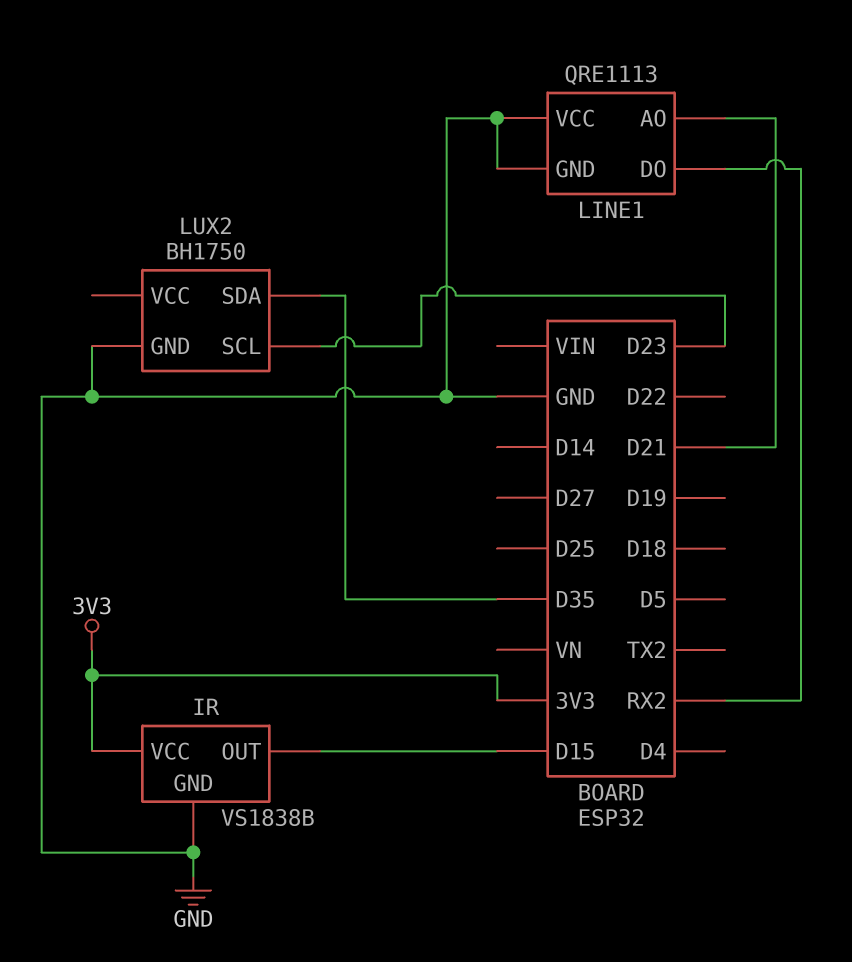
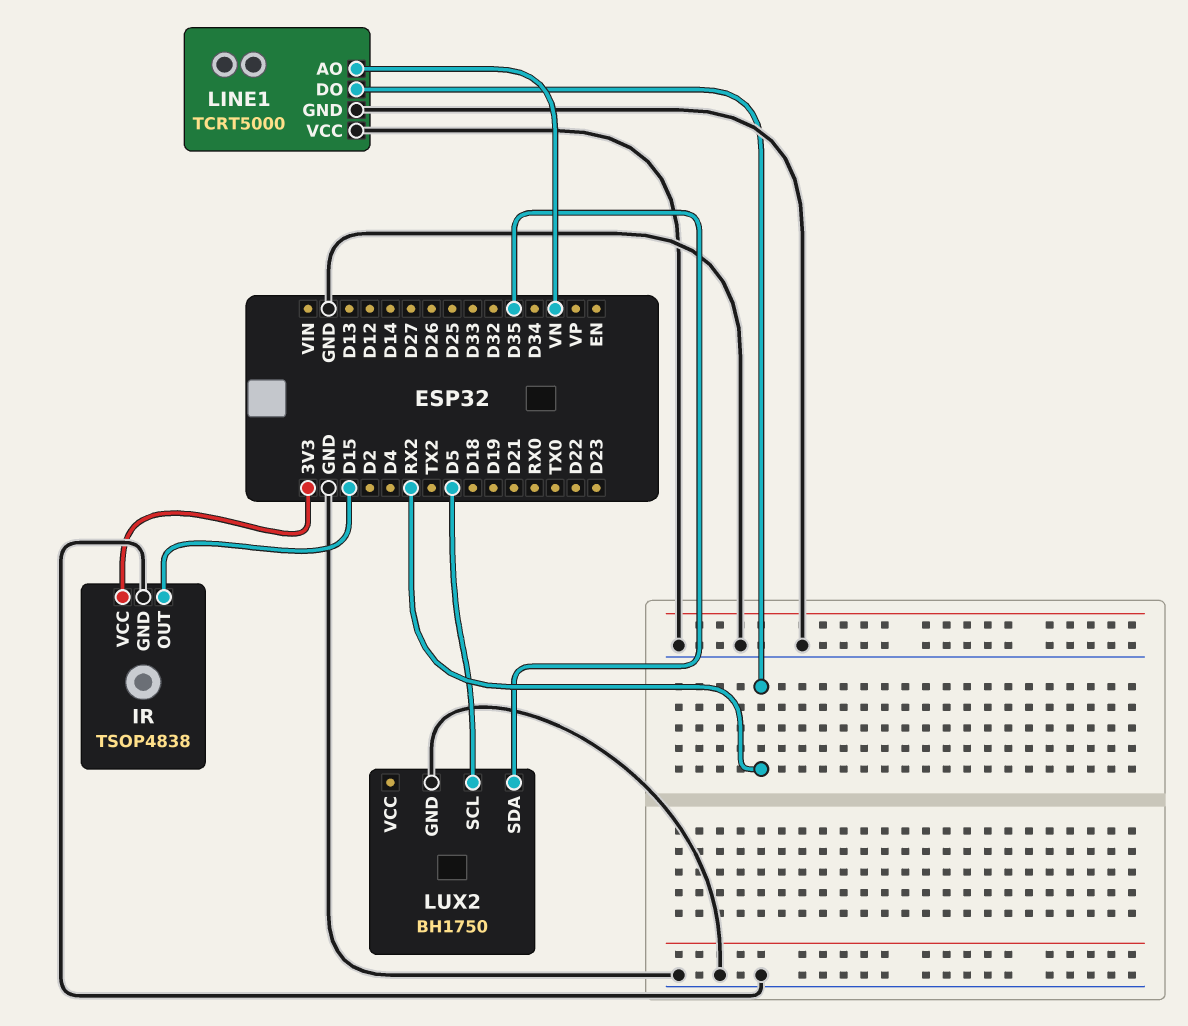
IR: VS1838B -> TSOP4838
LINE1: QRE1113 -> TCRT5000
LINE1 pin AO: D21 -> VN
LUX2 pin SCL: D23 -> D5

